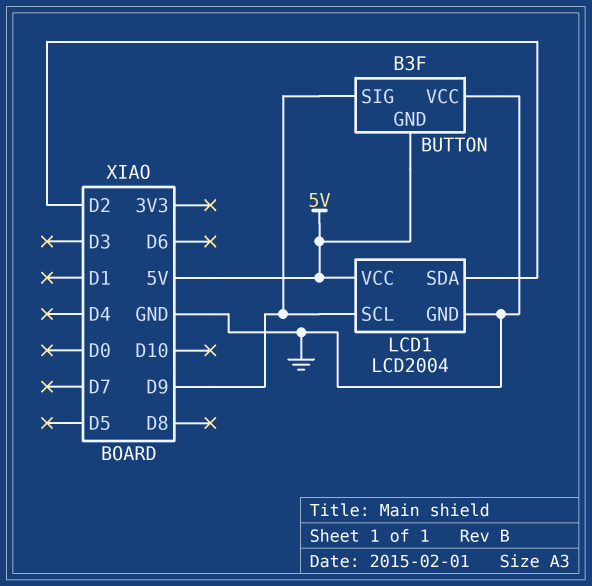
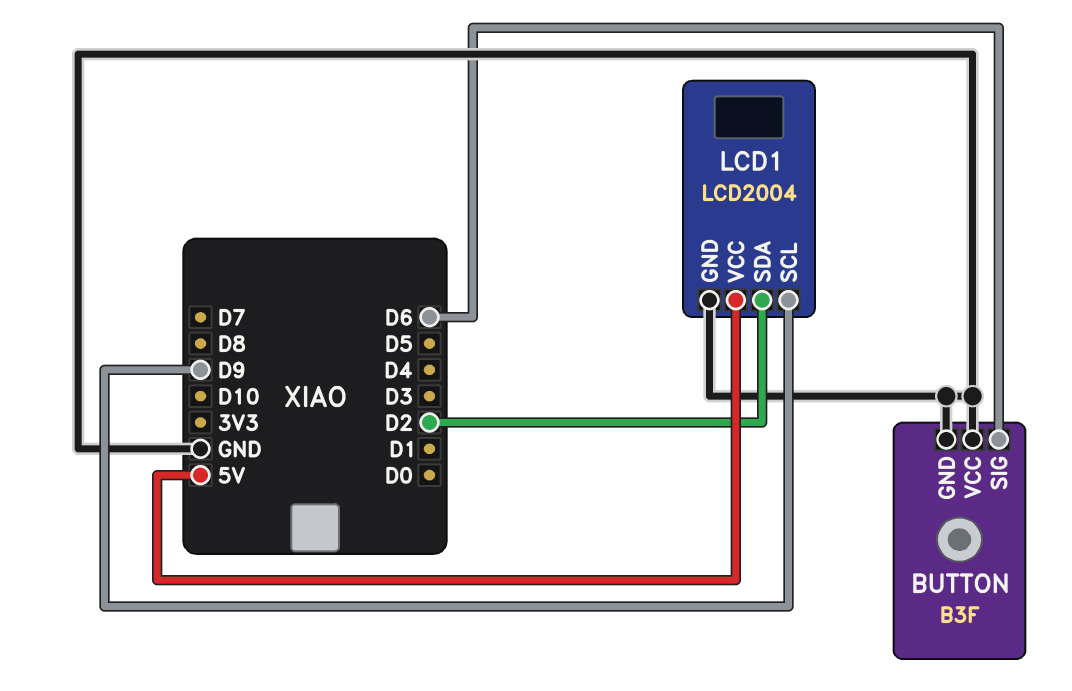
BUTTON pin GND: 5V -> GND
BUTTON pin SIG: D9 -> D6

